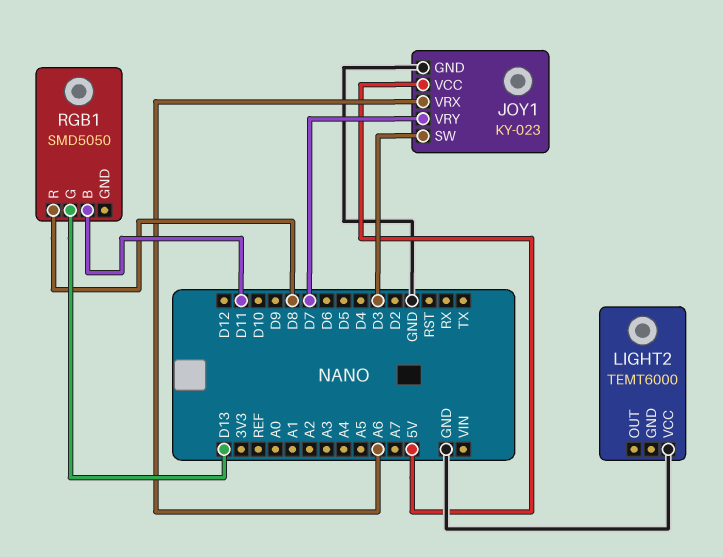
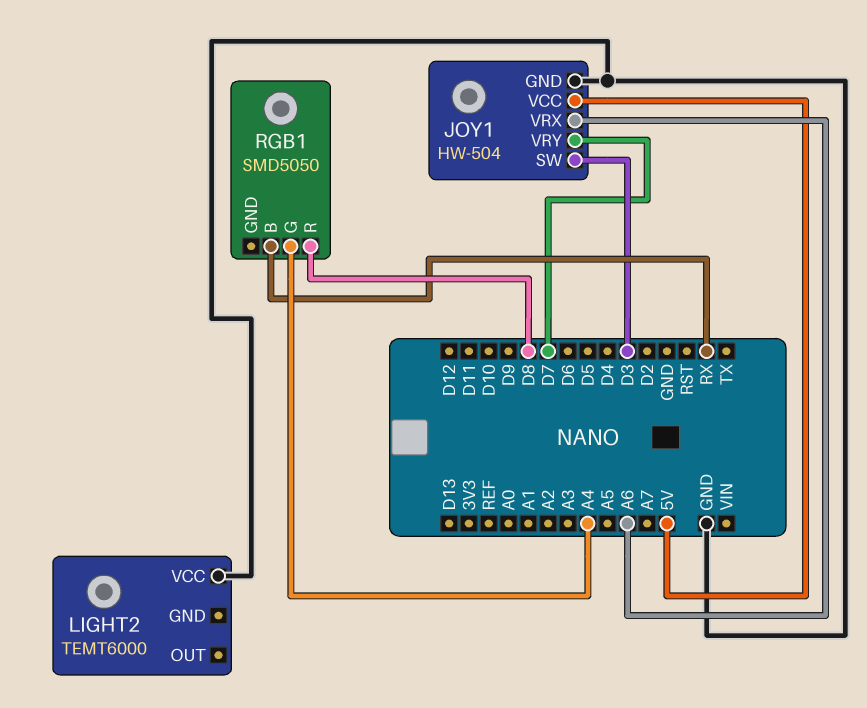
JOY1: KY-023 -> HW-504
RGB1 pin B: D11 -> RX
RGB1 pin G: D13 -> A4

